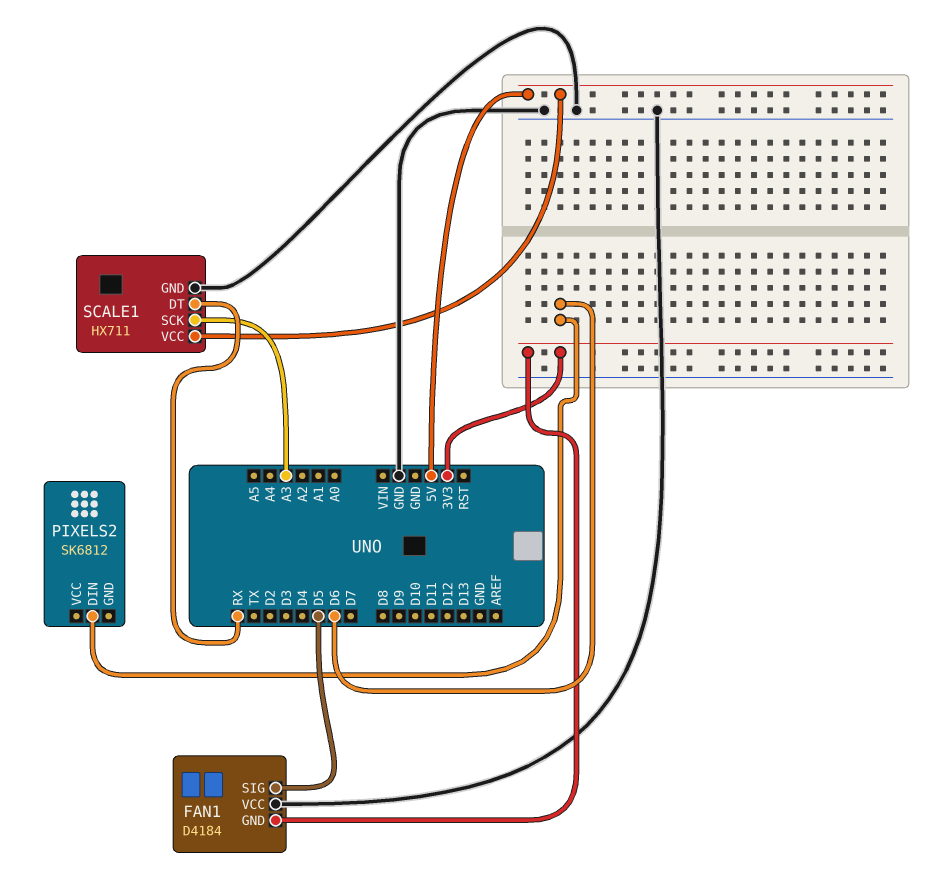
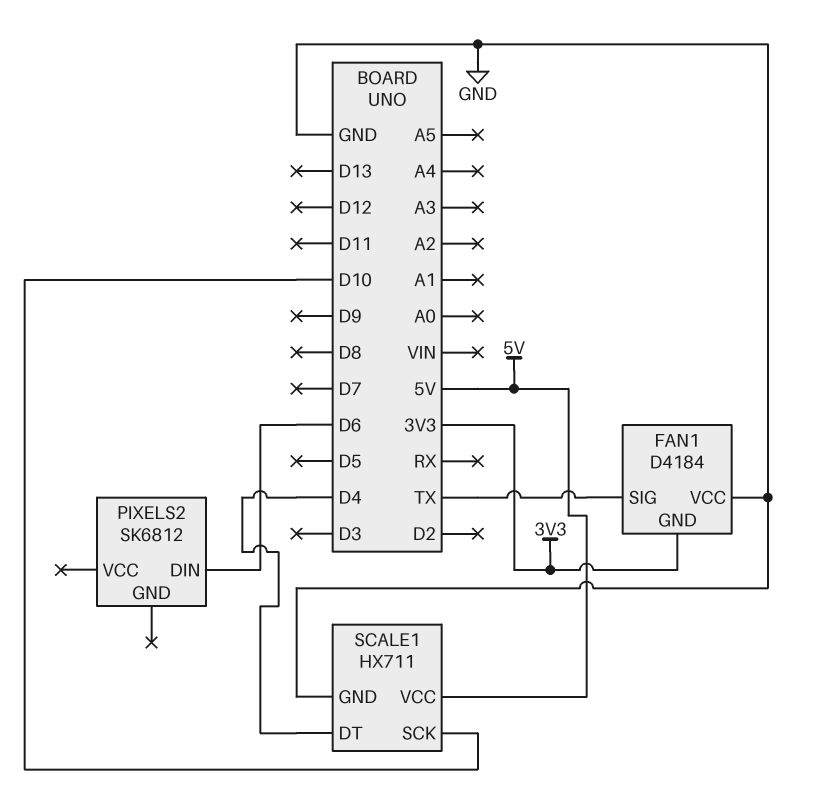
FAN1 pin SIG: D5 -> TX
SCALE1 pin DT: RX -> D4
SCALE1 pin SCK: A3 -> D10

